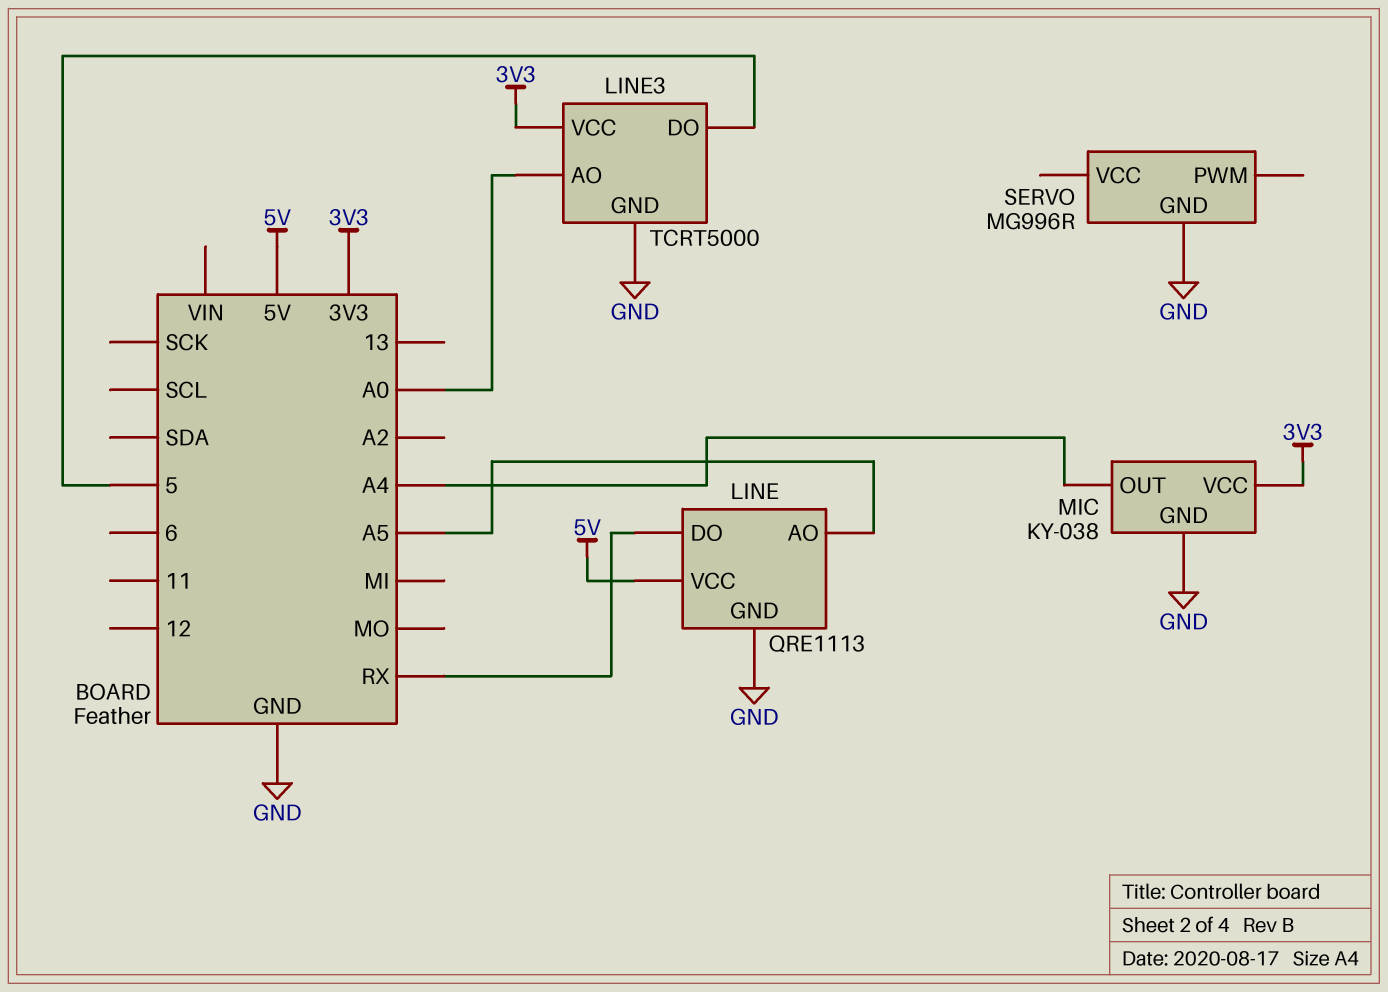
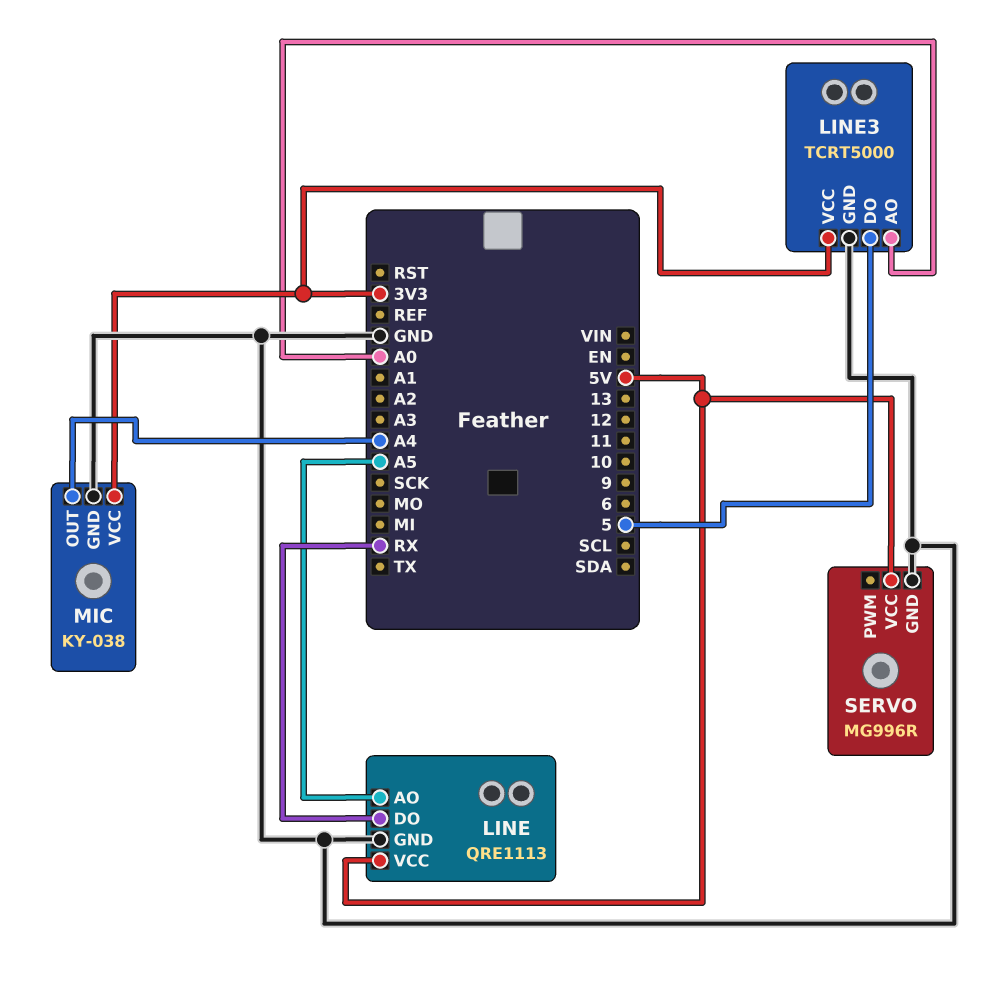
SERVO pin VCC: none -> 5V

